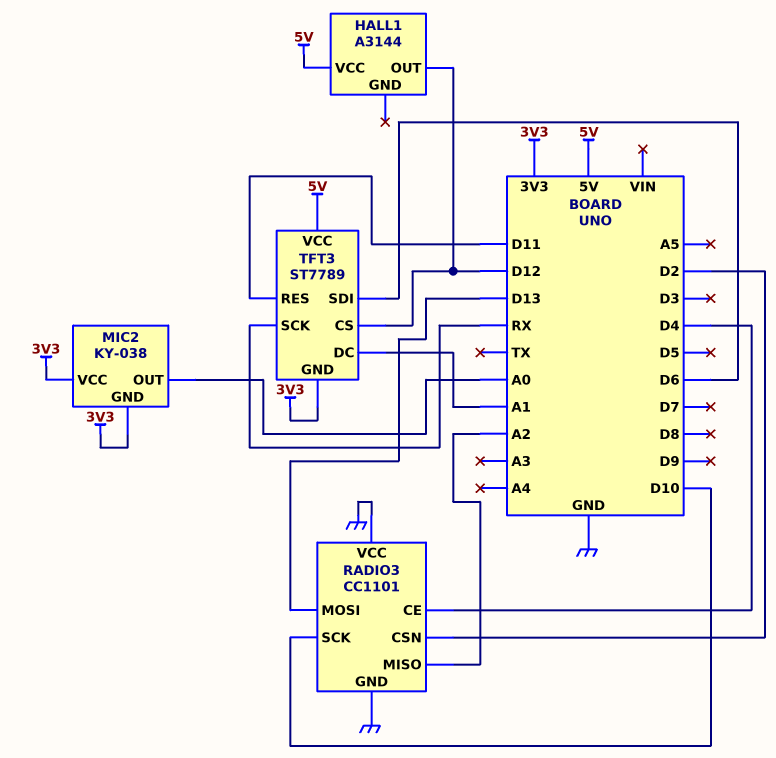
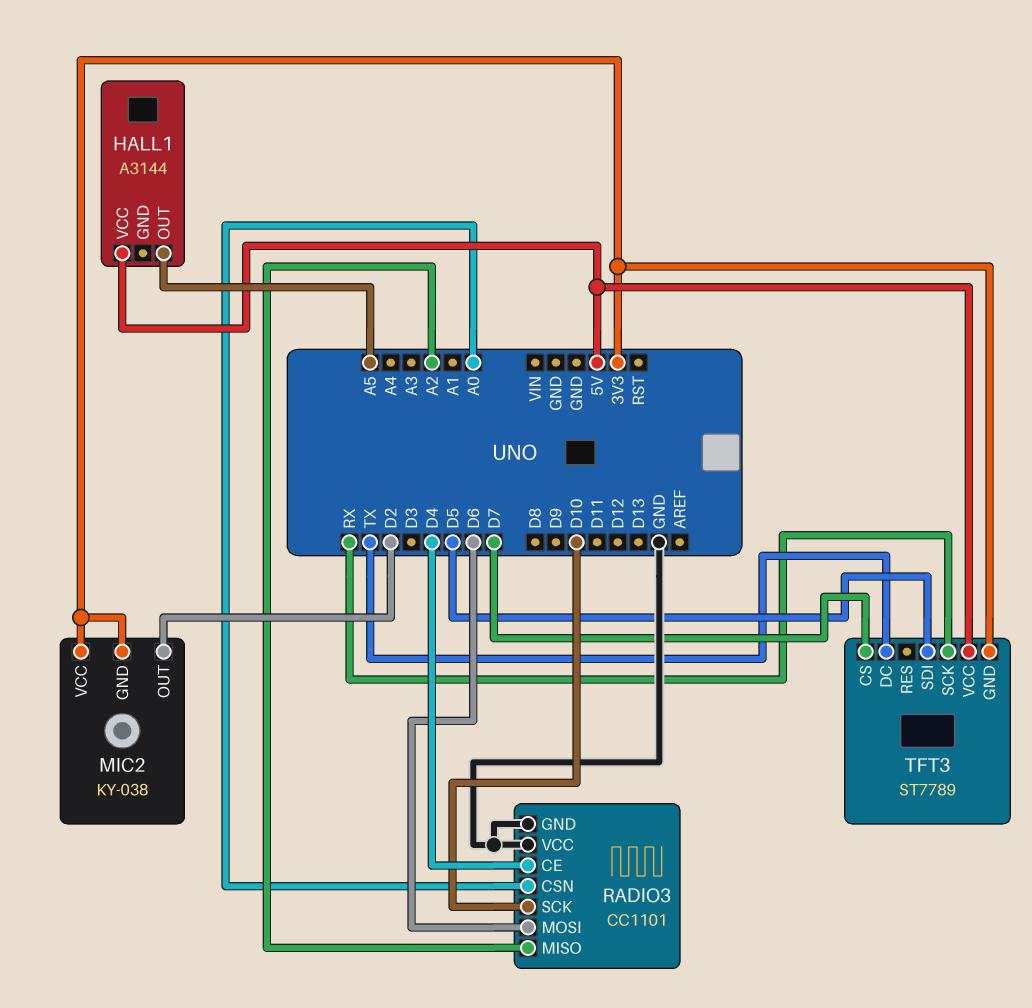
HALL1 pin OUT: D12 -> A5
MIC2 pin OUT: A0 -> D2
RADIO3 pin CSN: D2 -> A0
RADIO3 pin MOSI: D13 -> D6
TFT3 pin CS: D12 -> D7
TFT3 pin DC: A1 -> TX
TFT3 pin RES: D11 -> none
TFT3 pin SDI: D6 -> D5

